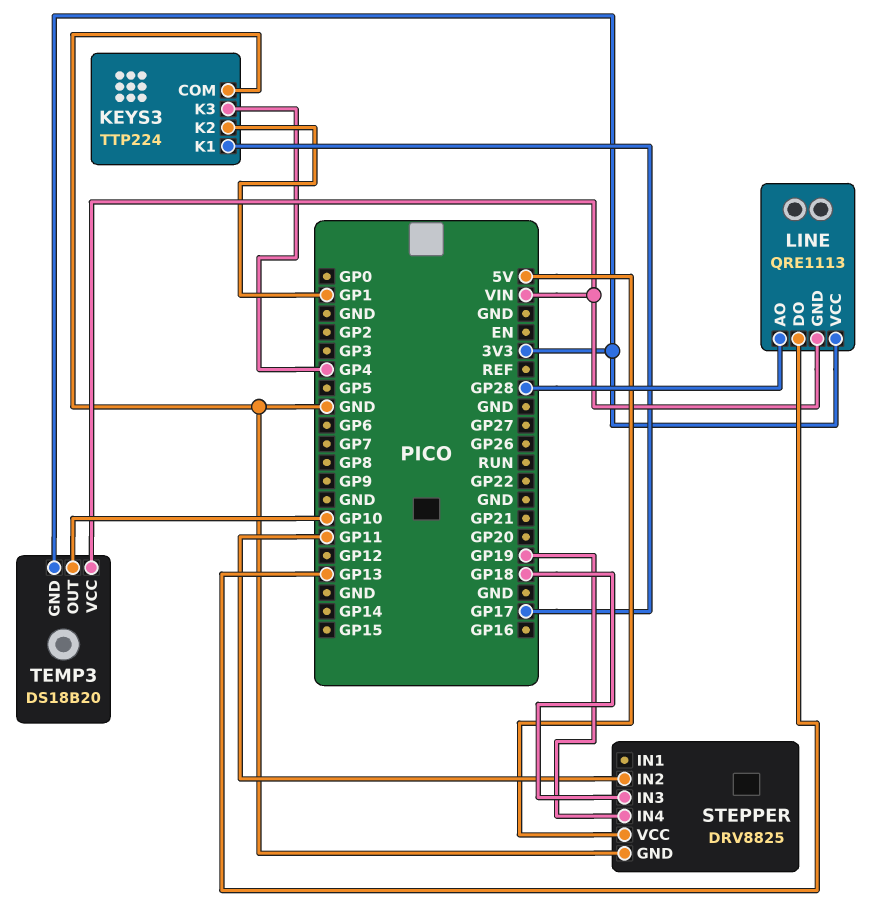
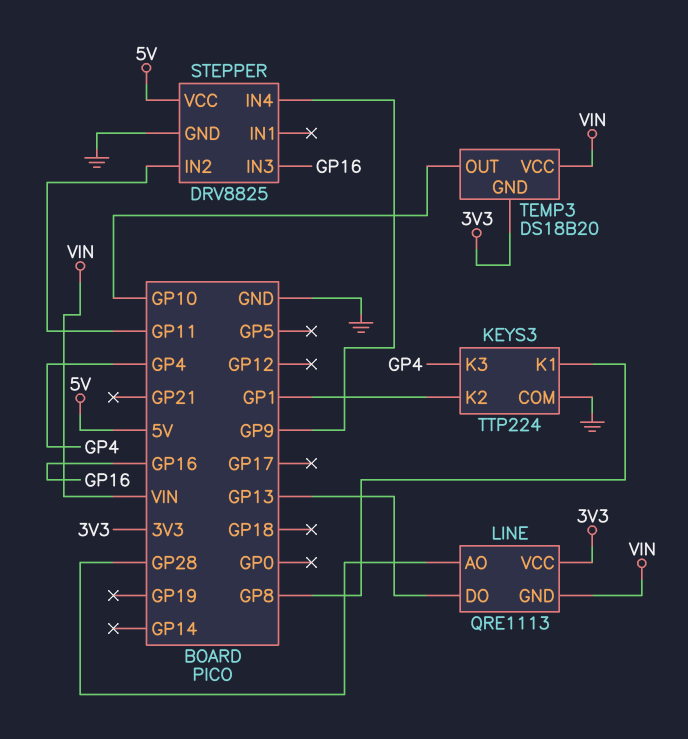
KEYS3 pin K1: GP17 -> GP8
STEPPER pin IN3: GP18 -> GP16
STEPPER pin IN4: GP19 -> GP9

